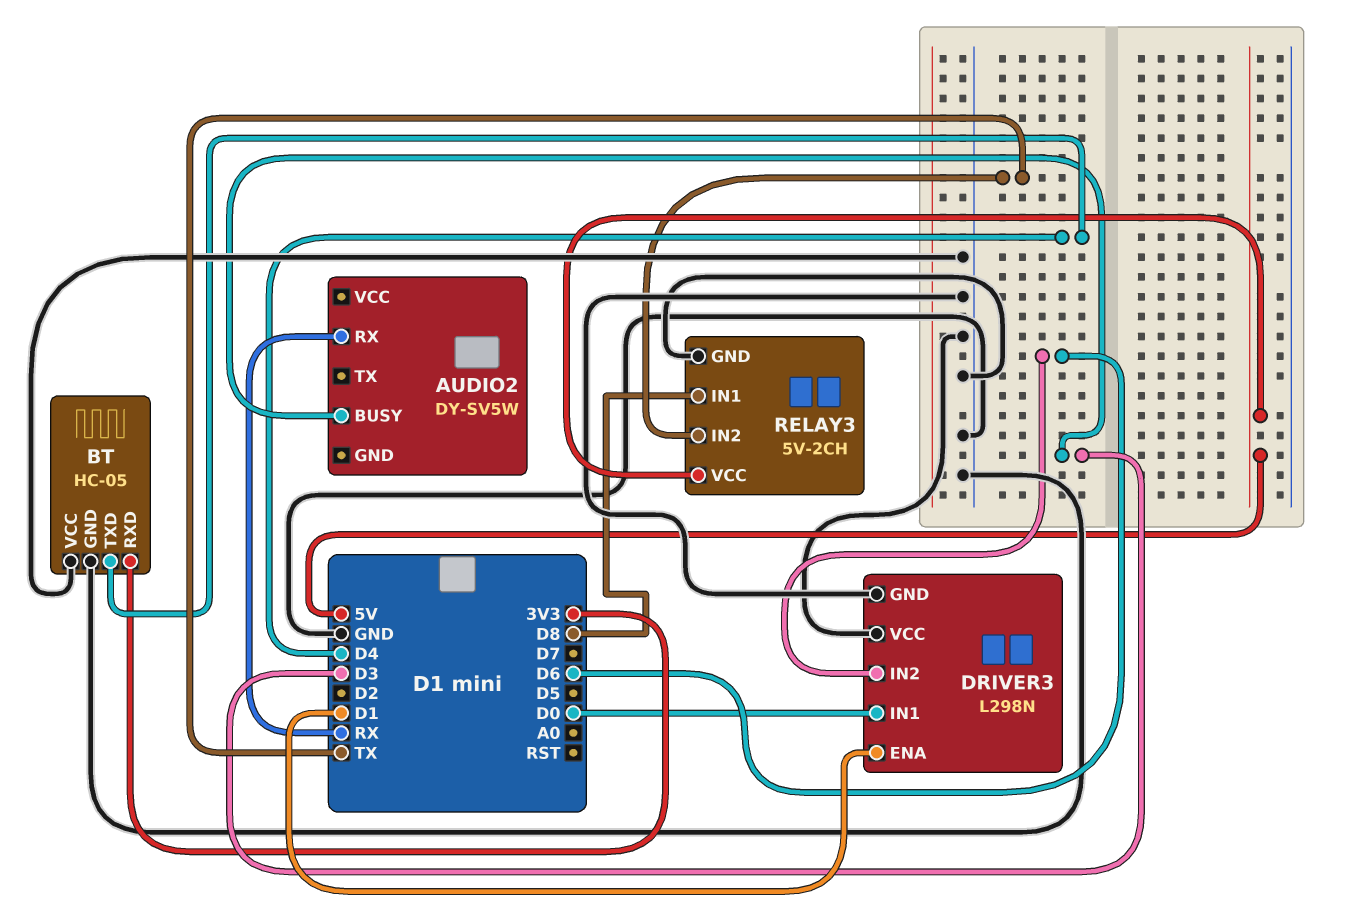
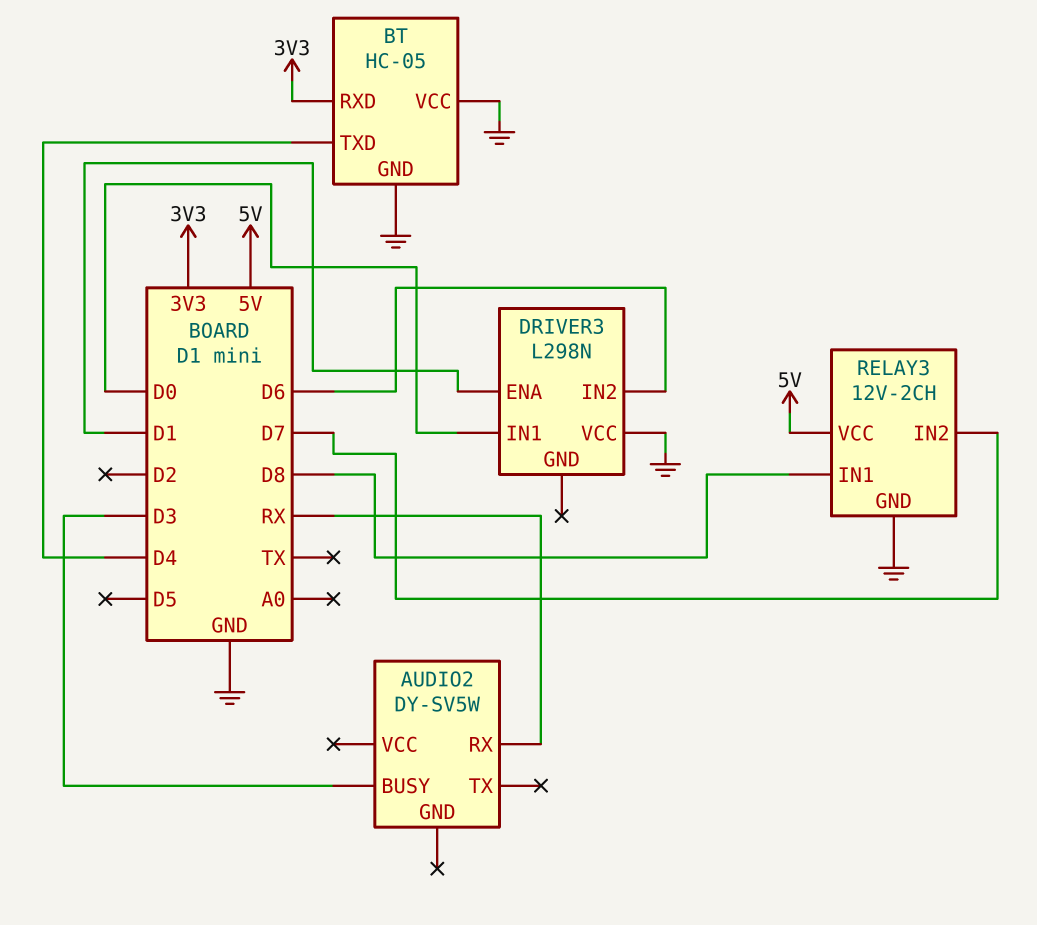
DRIVER3 pin GND: GND -> none
RELAY3: 5V-2CH -> 12V-2CH
RELAY3 pin IN2: TX -> D7

